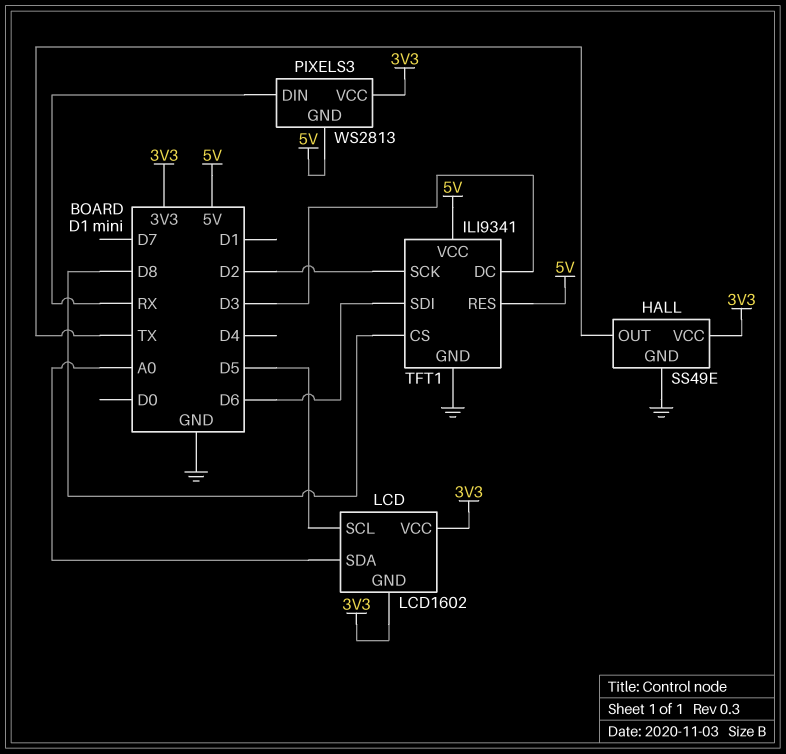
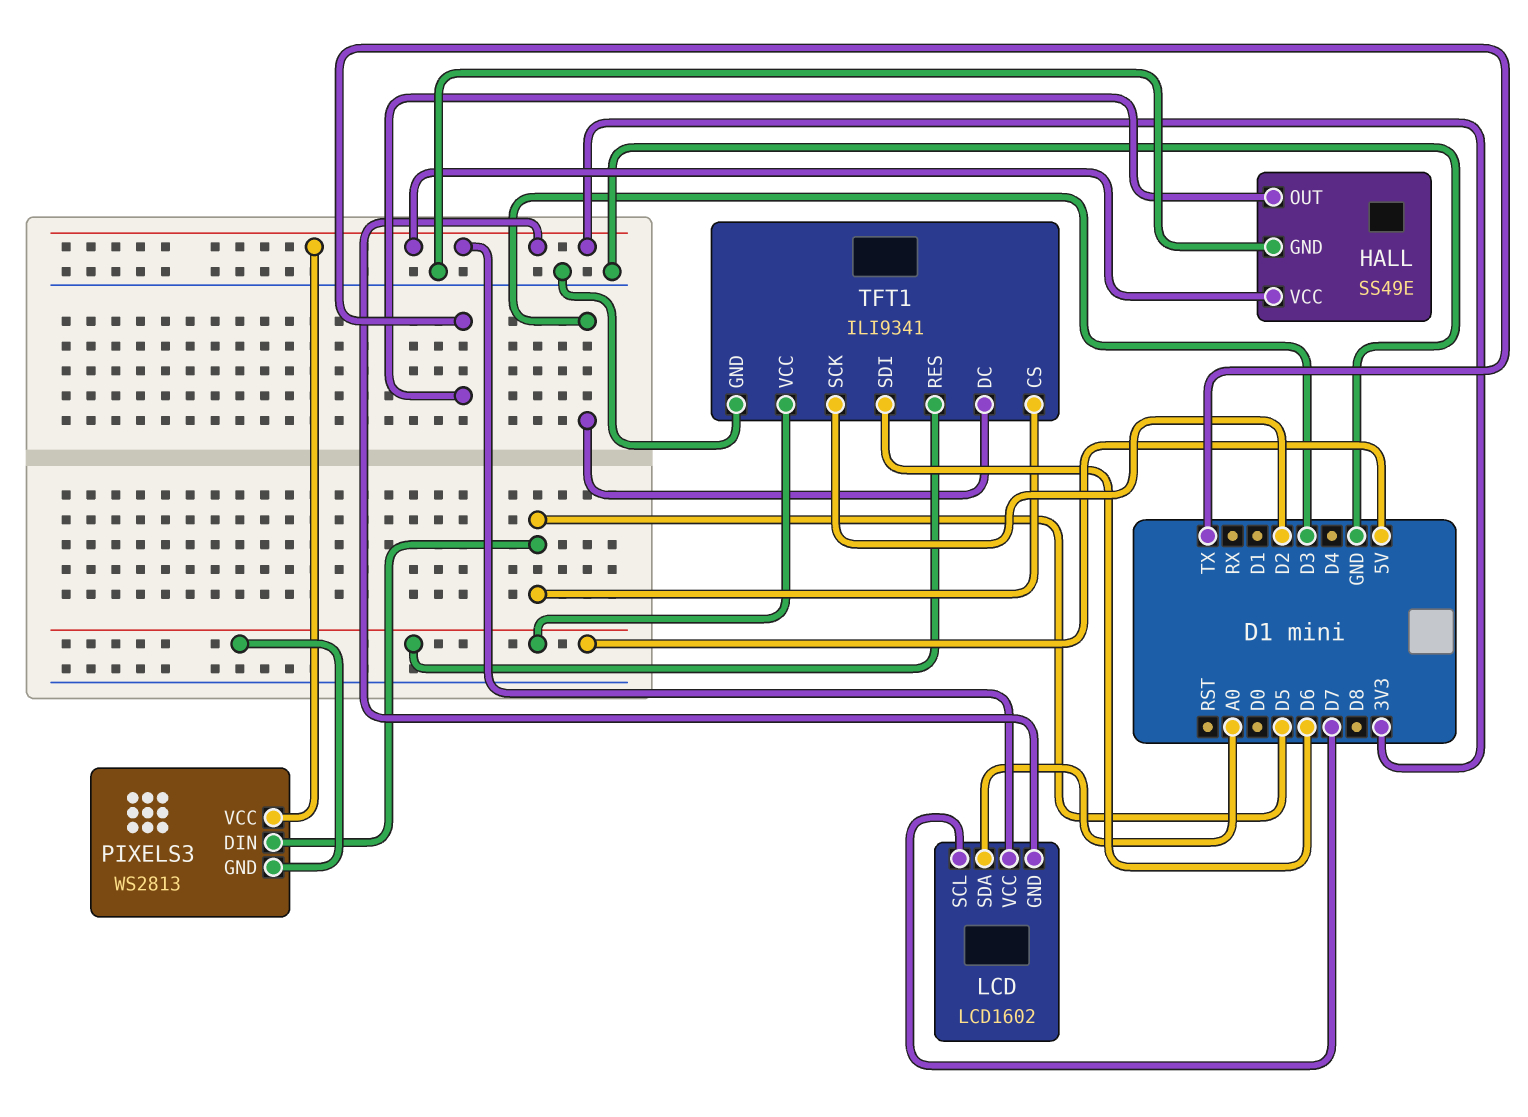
LCD pin SCL: D5 -> D7
PIXELS3 pin DIN: RX -> D5
TFT1 pin CS: D8 -> D5

